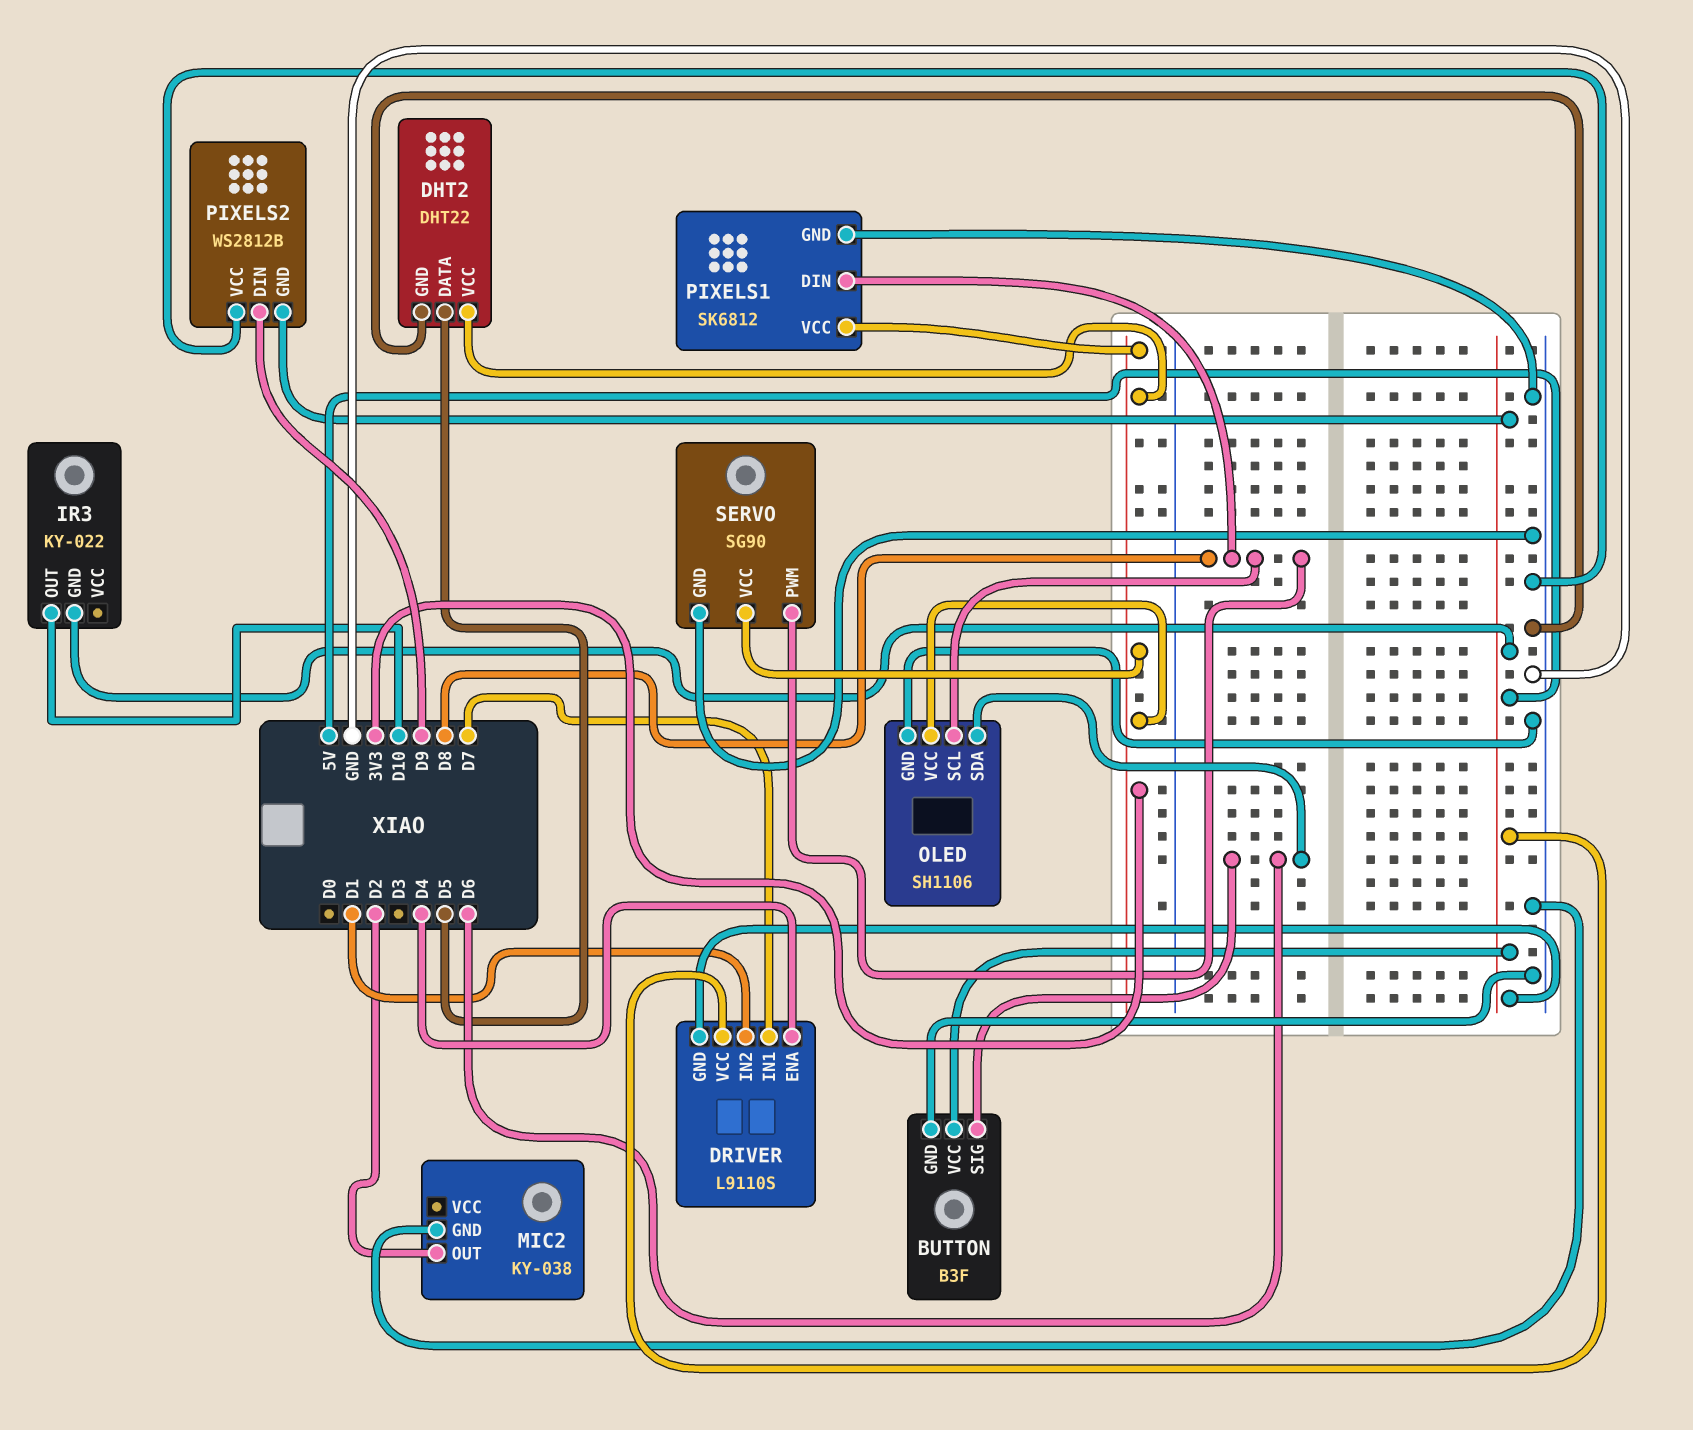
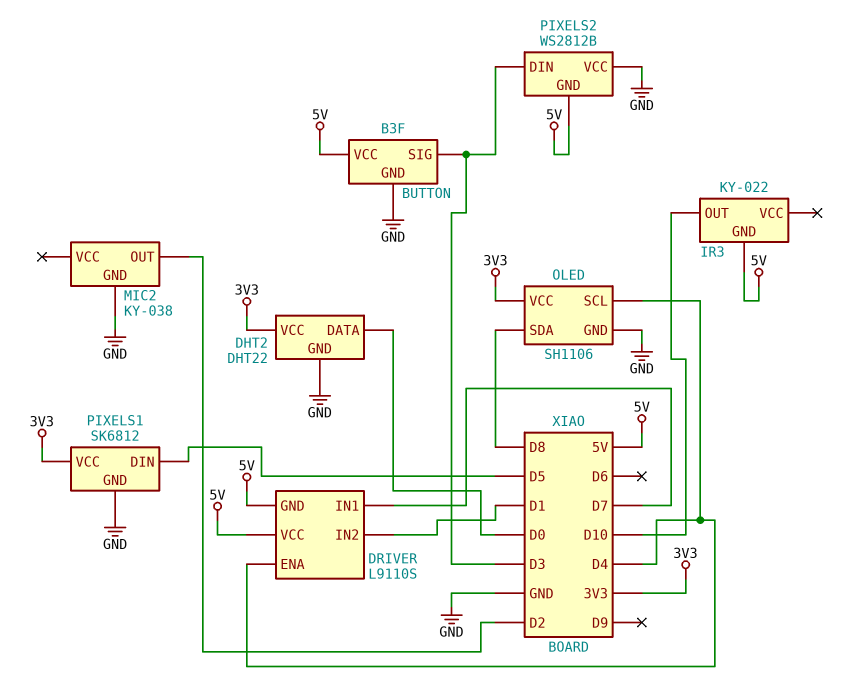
BUTTON pin SIG: D6 -> D3
DHT2 pin DATA: D5 -> D0
OLED pin SCL: D8 -> D4
OLED pin SDA: D6 -> D8
PIXELS1 pin DIN: D8 -> D5
PIXELS2 pin DIN: D9 -> D3
SERVO: SG90 -> none
SERVO pin GND: GND -> none
SERVO pin PWM: D8 -> none
SERVO pin VCC: 3V3 -> none

